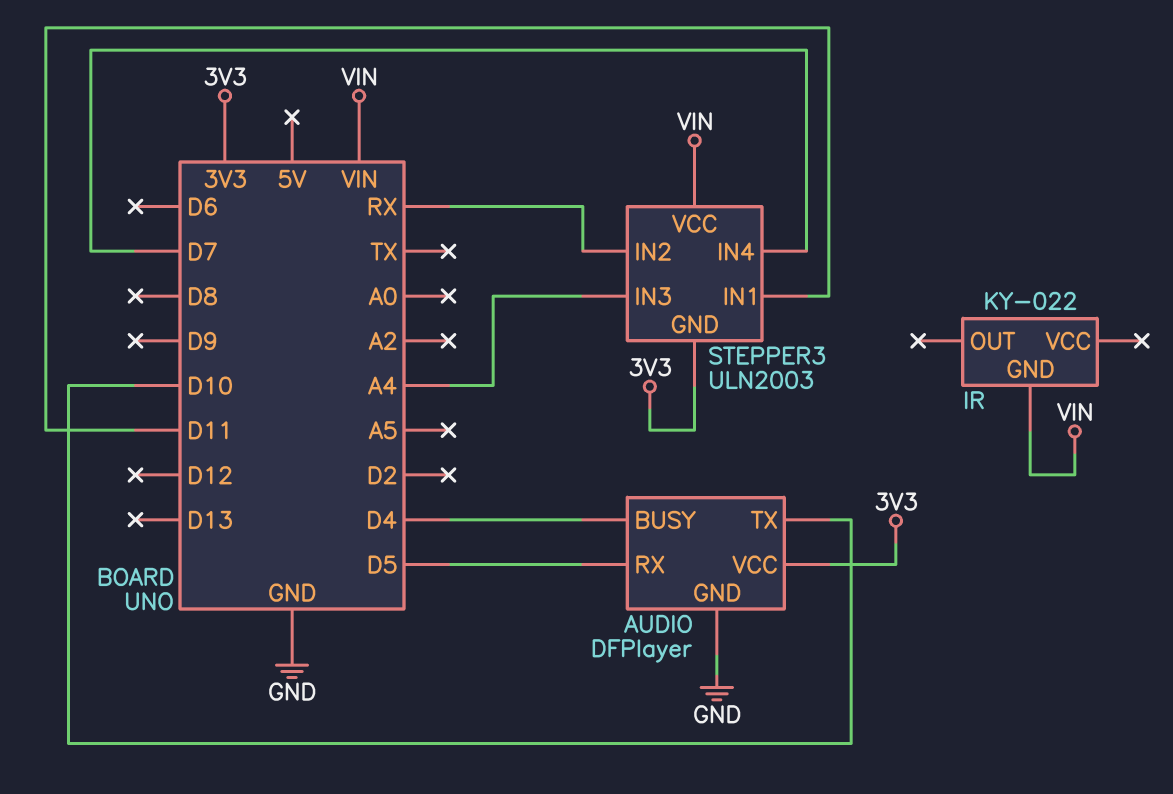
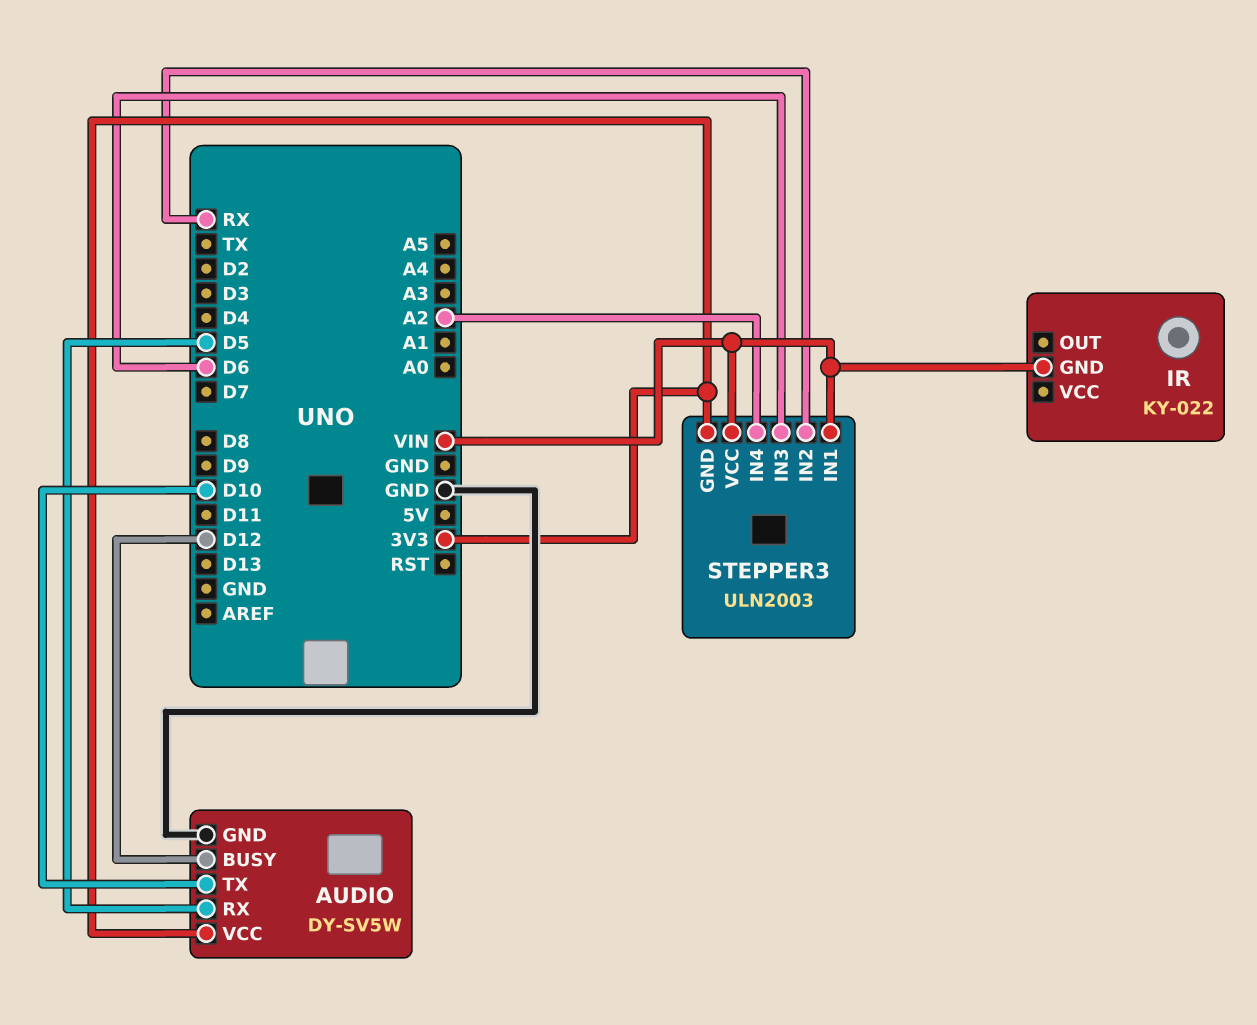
AUDIO: DFPlayer -> DY-SV5W
AUDIO pin BUSY: D4 -> D12
STEPPER3 pin IN1: D11 -> VIN
STEPPER3 pin IN3: A4 -> D6
STEPPER3 pin IN4: D7 -> A2

